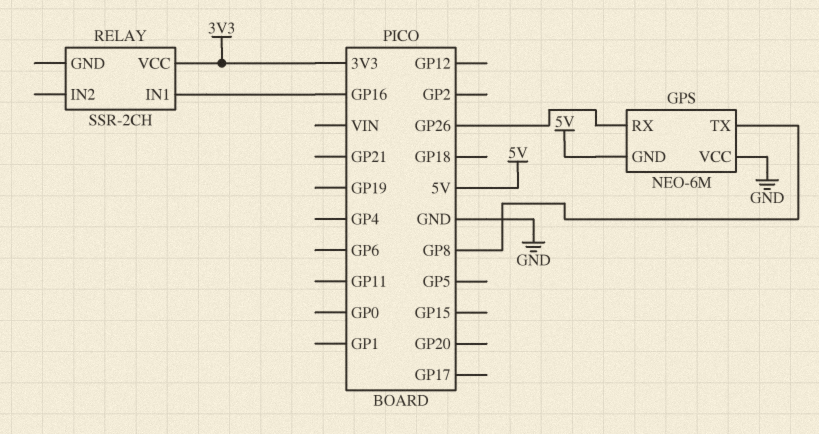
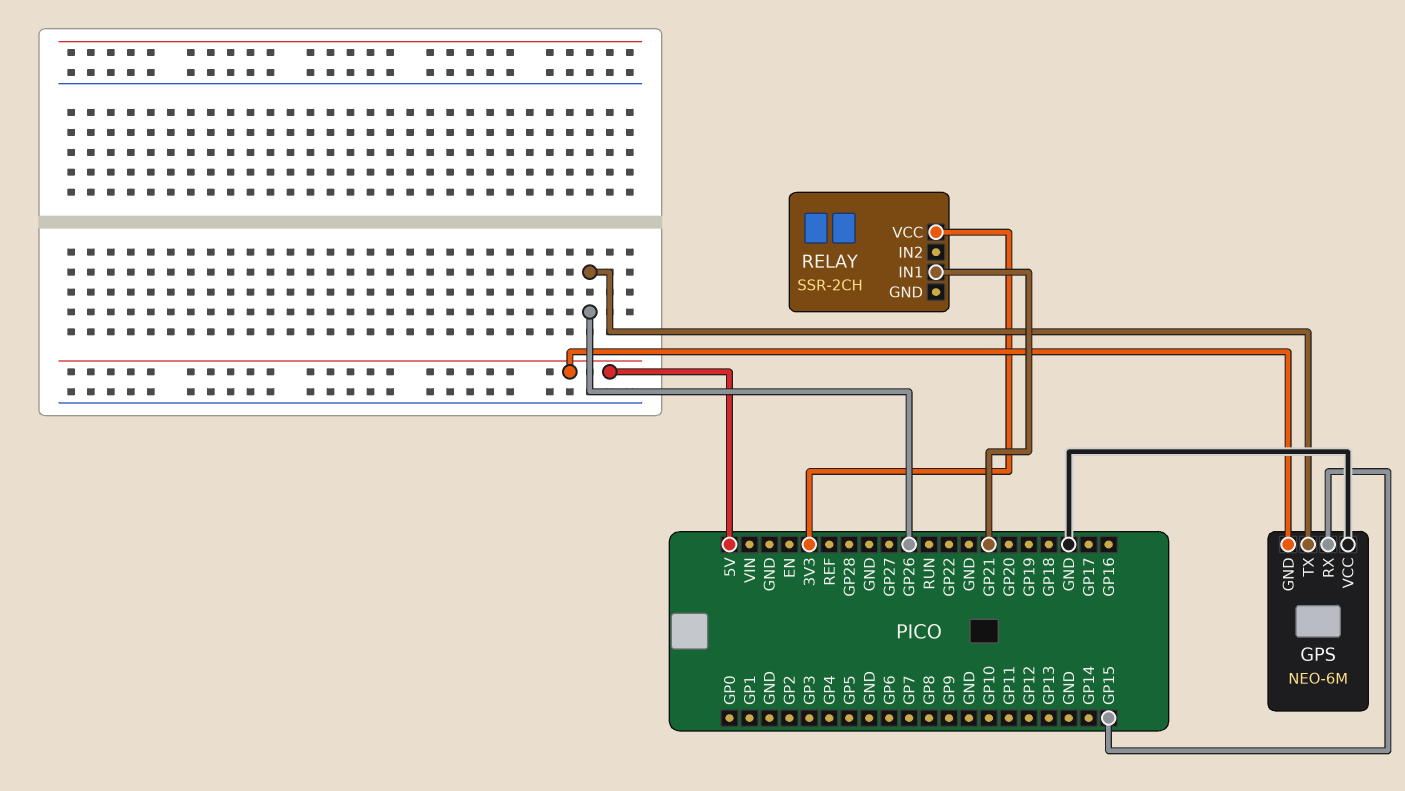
GPS pin RX: GP26 -> GP15
GPS pin TX: GP8 -> GP26
RELAY pin IN1: GP16 -> GP21

